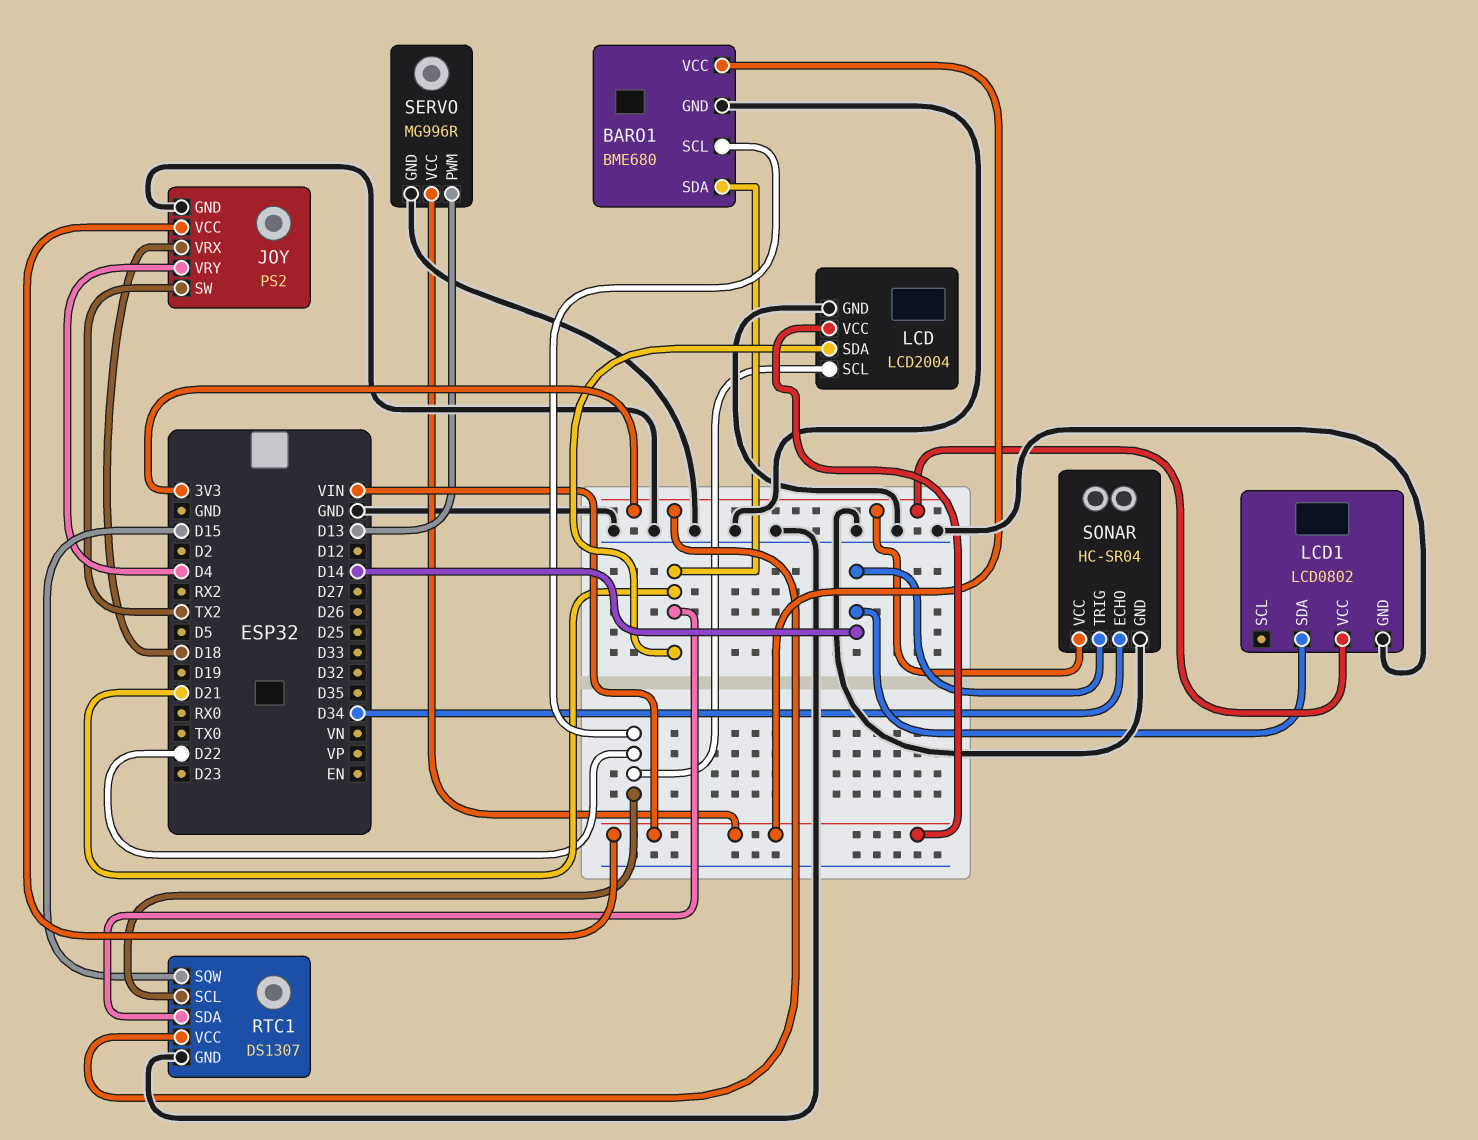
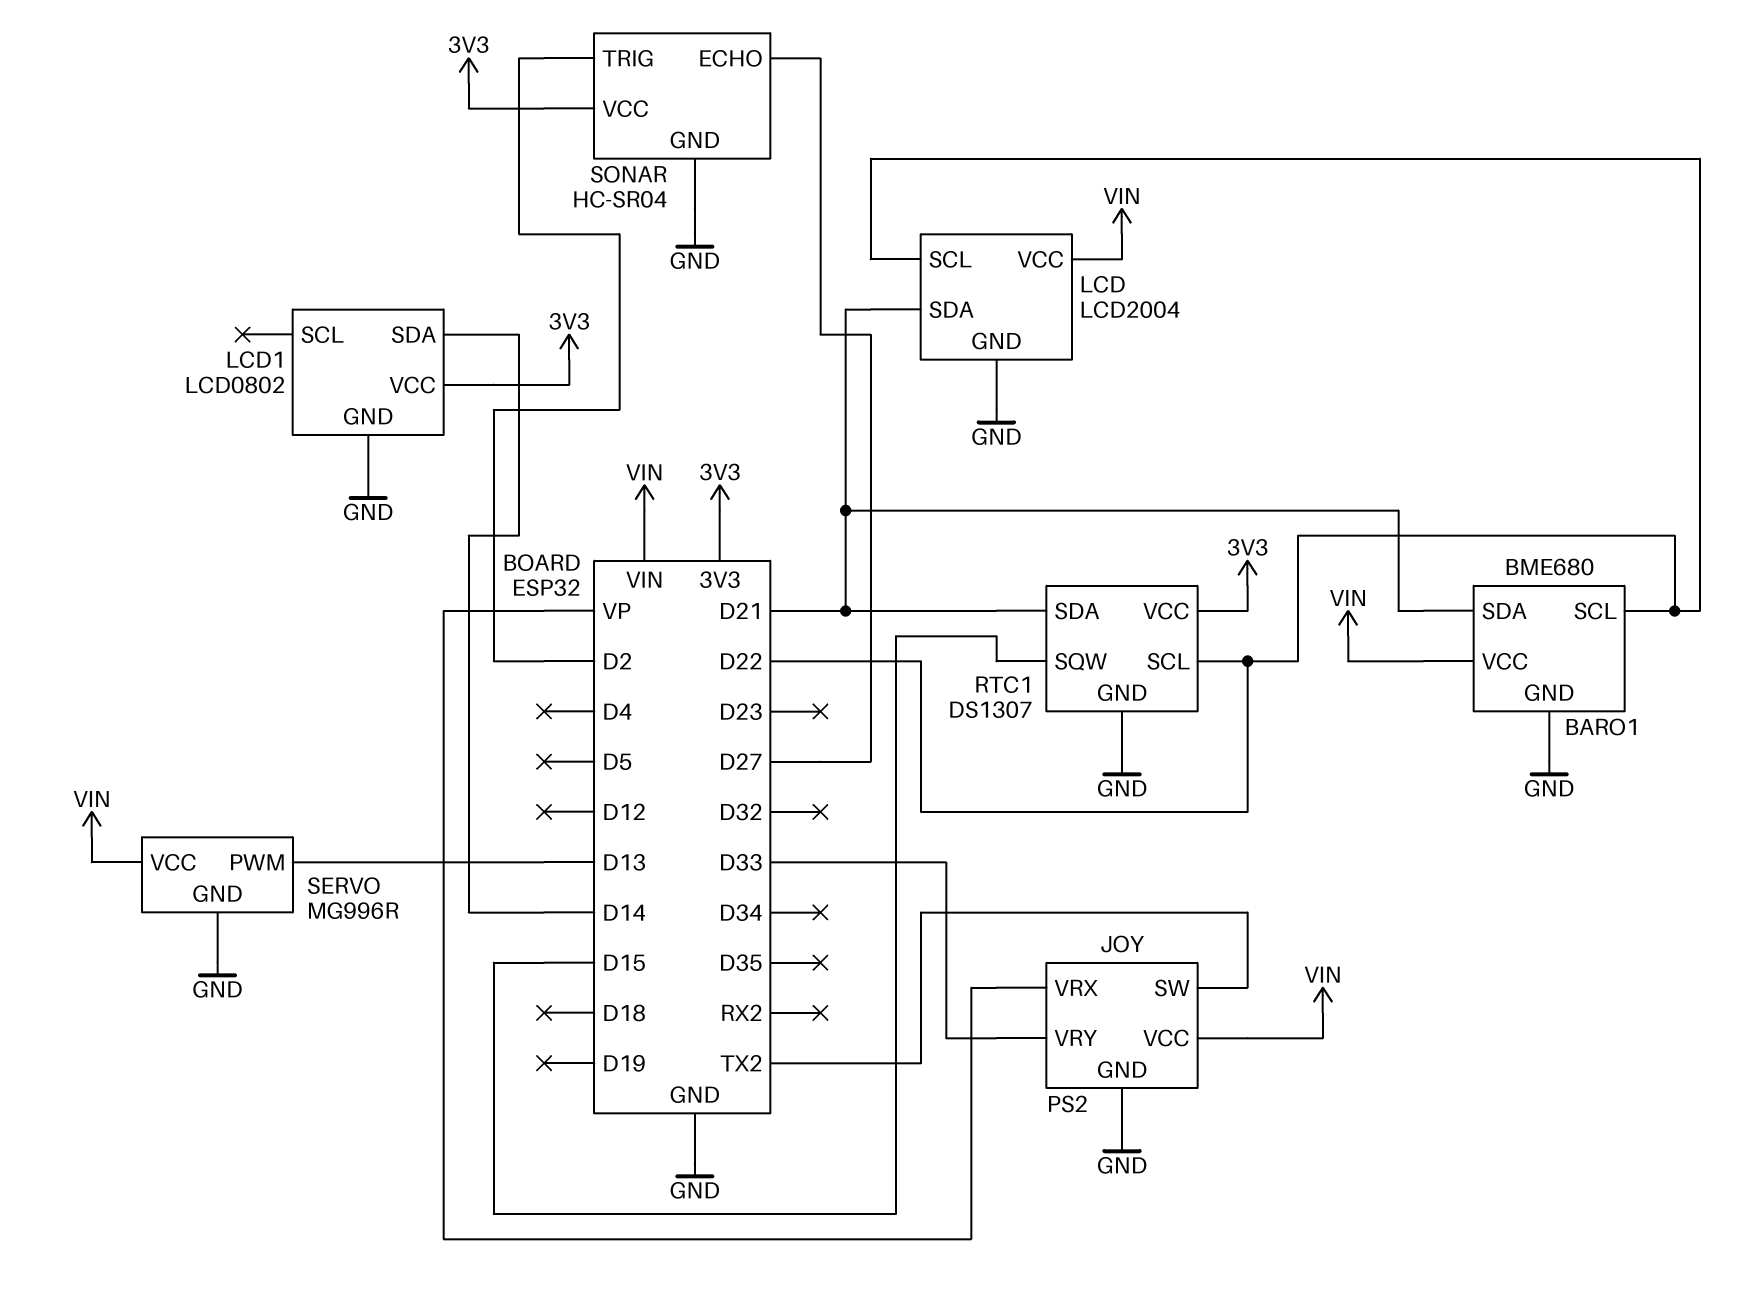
JOY pin VRX: D18 -> VP
JOY pin VRY: D4 -> D33
SONAR pin ECHO: D34 -> D27
SONAR pin TRIG: D14 -> D2

